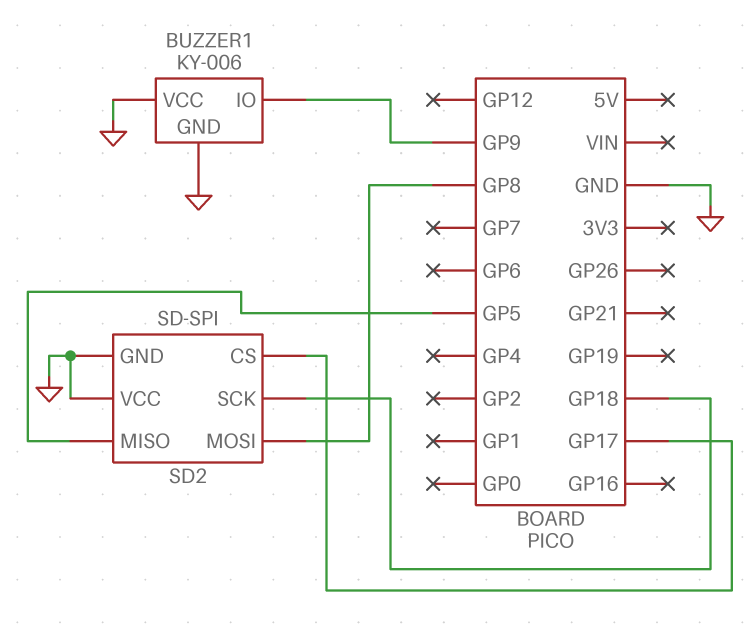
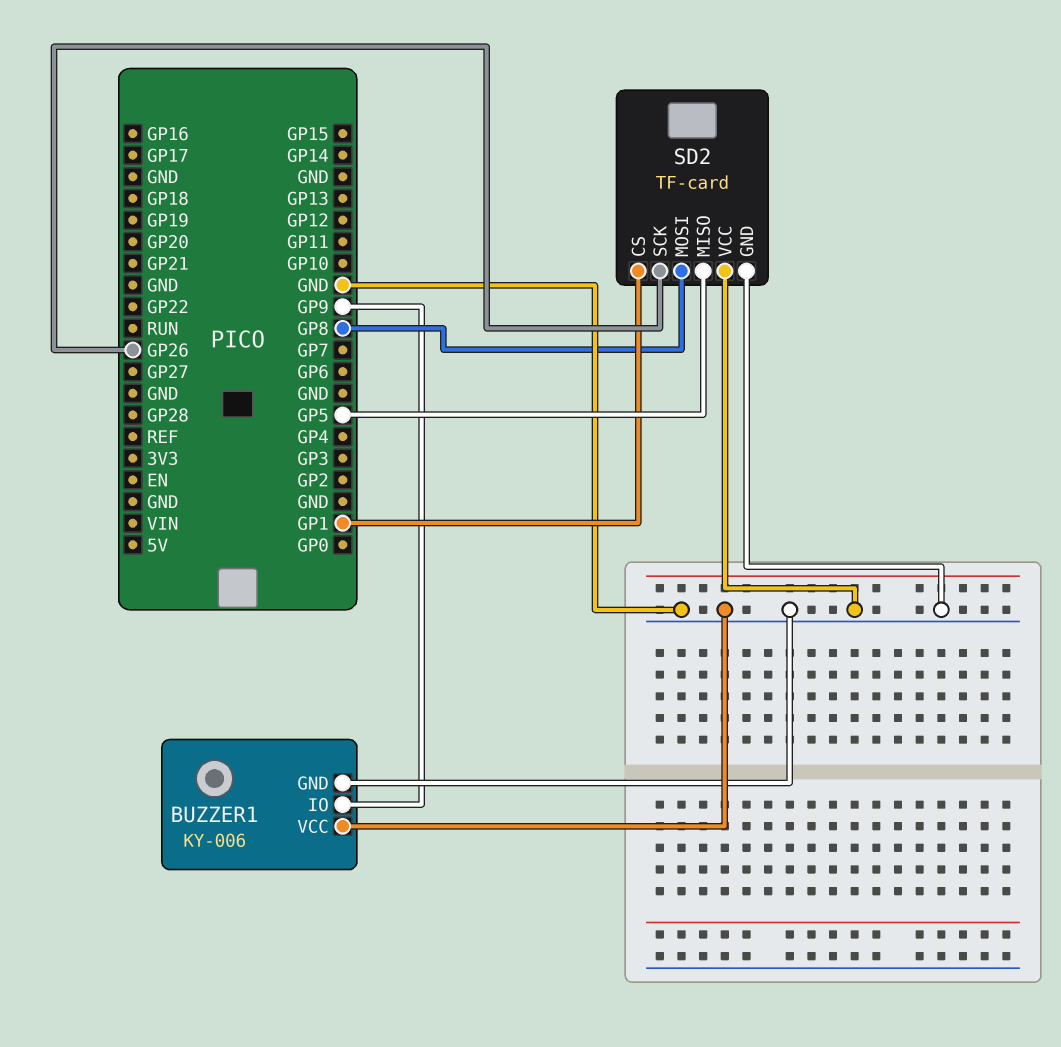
SD2: SD-SPI -> TF-card
SD2 pin CS: GP17 -> GP1
SD2 pin SCK: GP18 -> GP26

